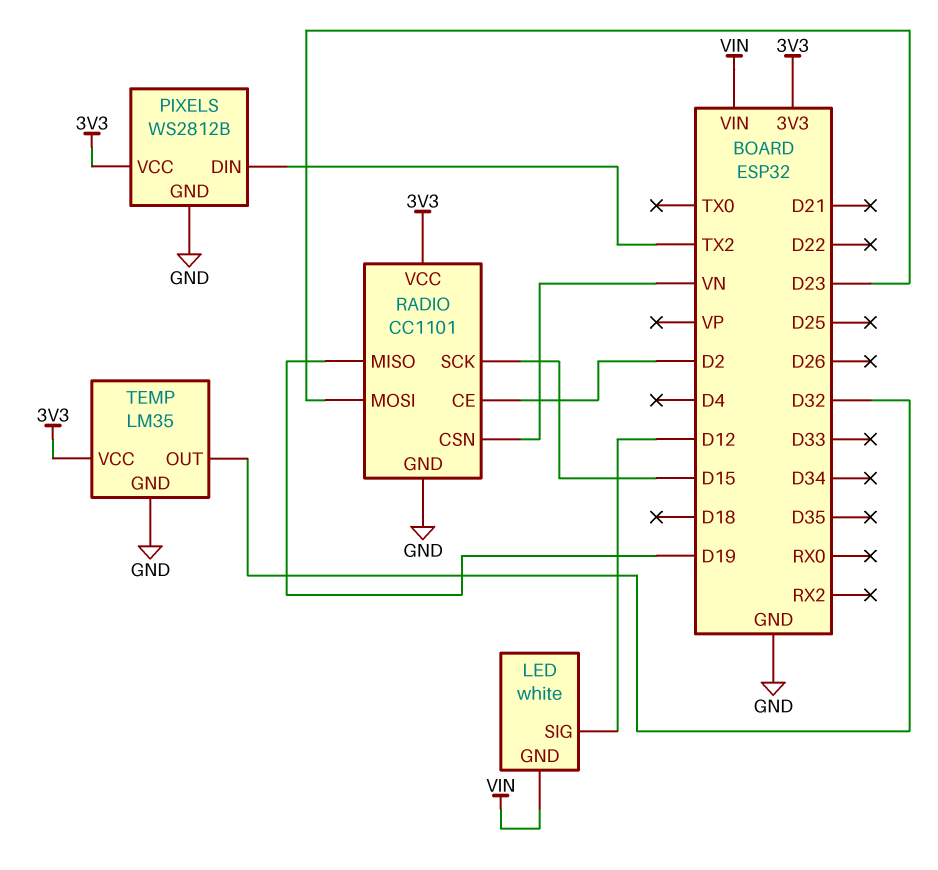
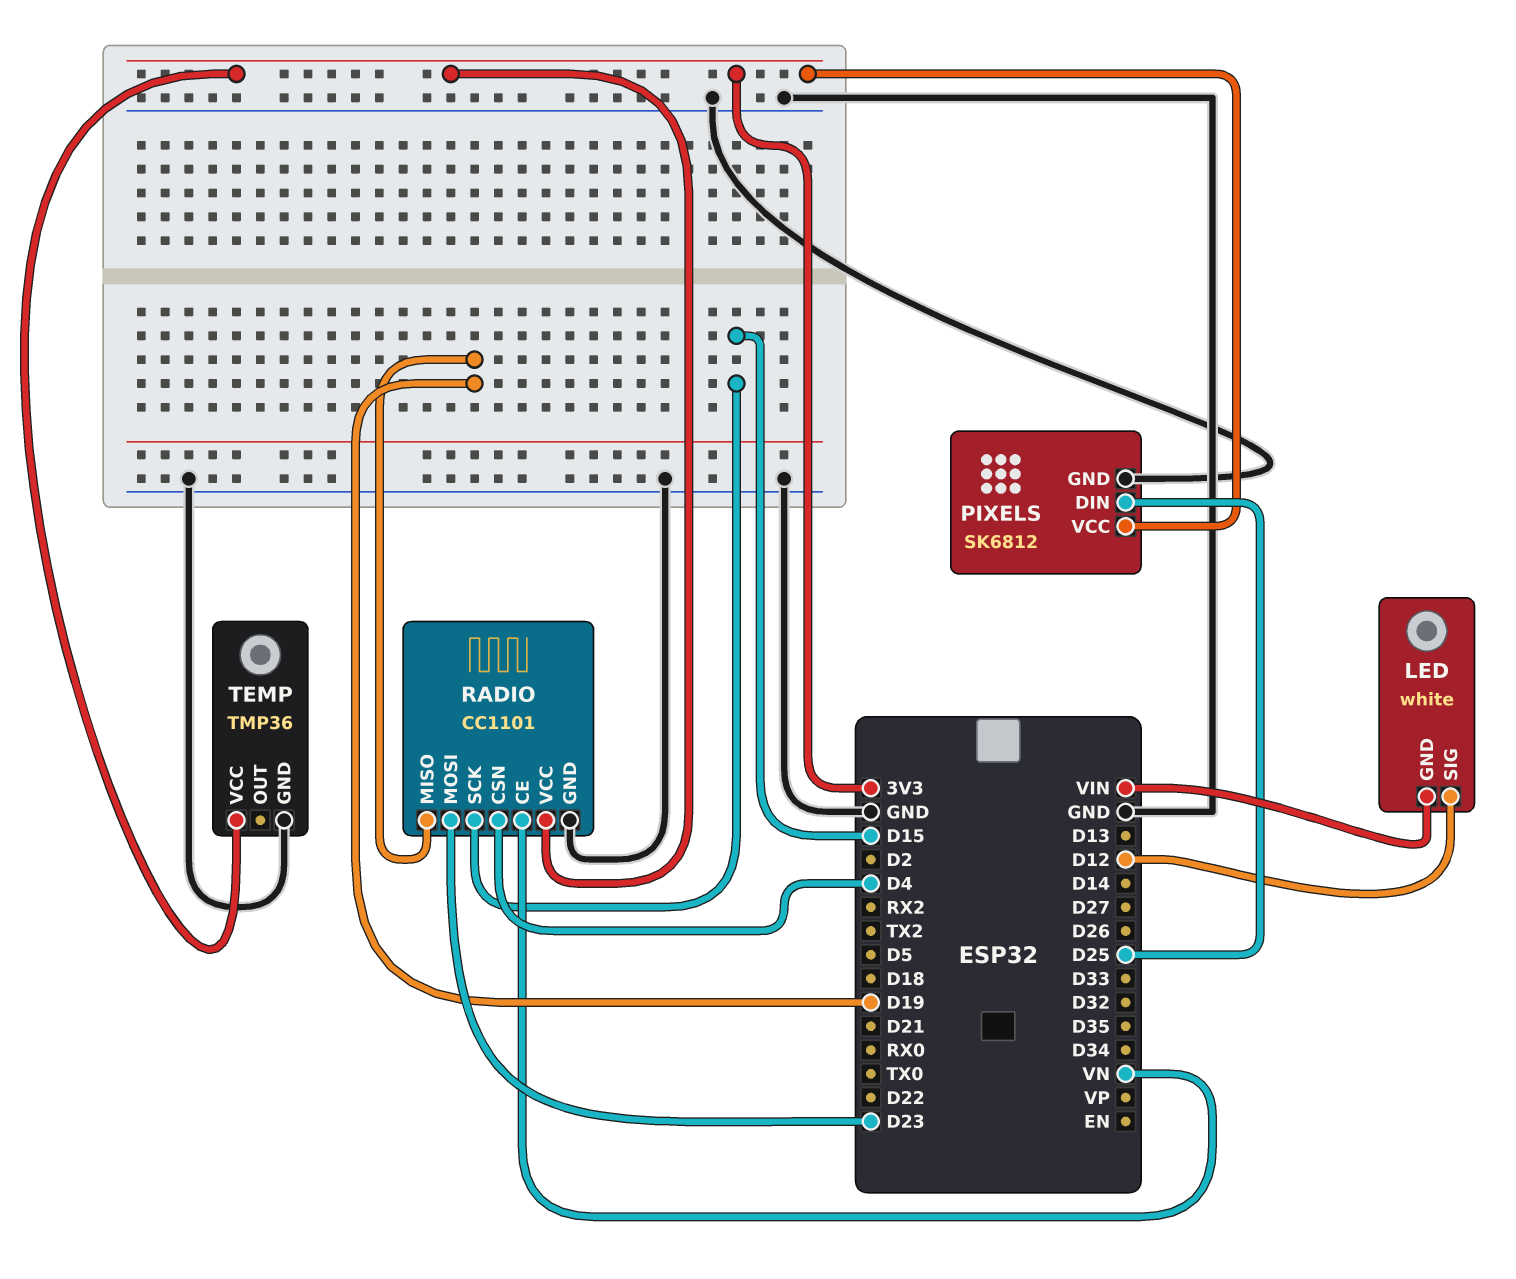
PIXELS: WS2812B -> SK6812
PIXELS pin DIN: TX2 -> D25
RADIO pin CE: D2 -> VN
RADIO pin CSN: VN -> D4
TEMP: LM35 -> TMP36
TEMP pin OUT: D32 -> none

